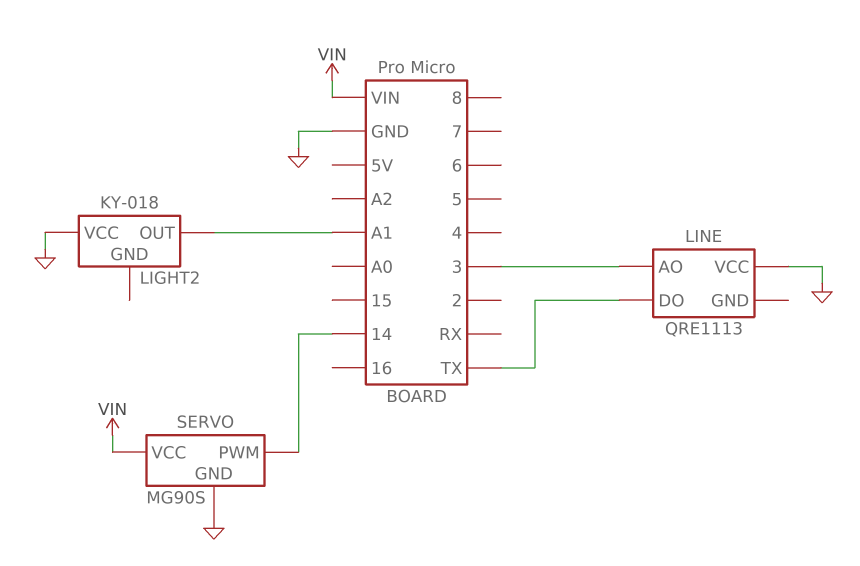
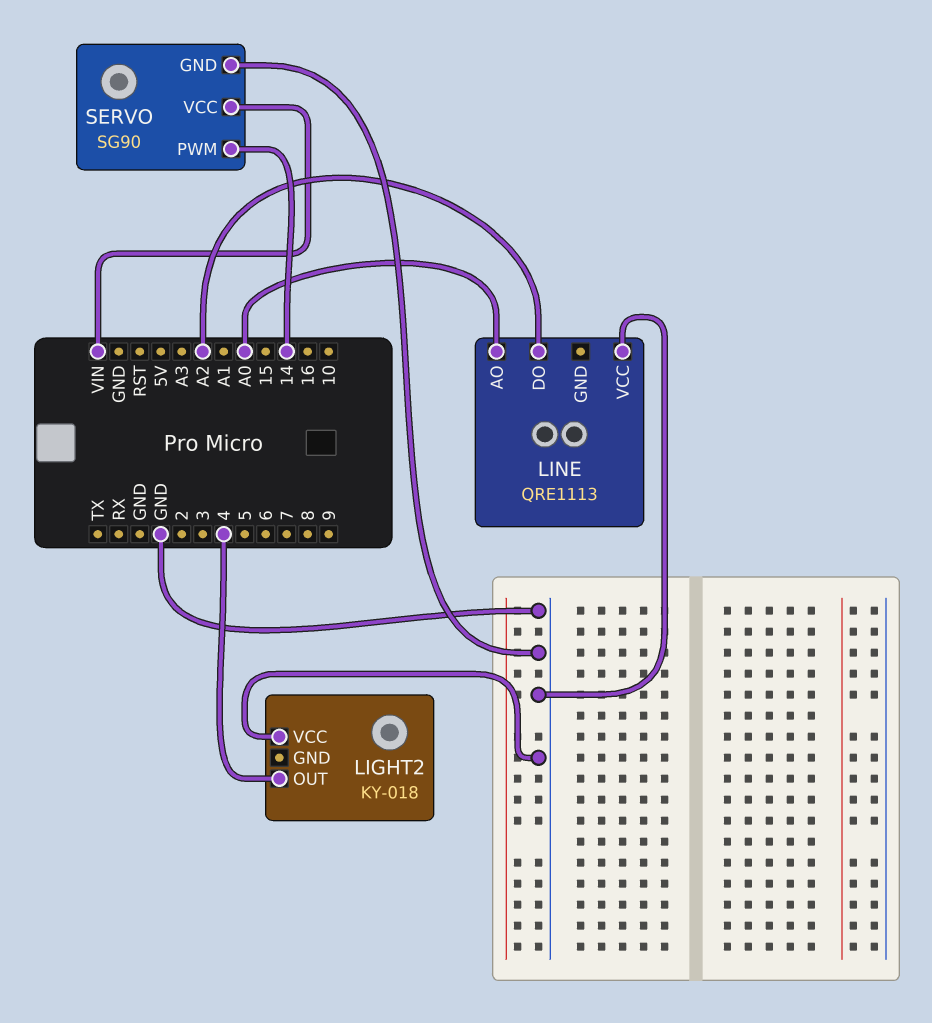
LIGHT2 pin OUT: A1 -> 4
LINE pin AO: 3 -> A0
LINE pin DO: TX -> A2
SERVO: MG90S -> SG90

